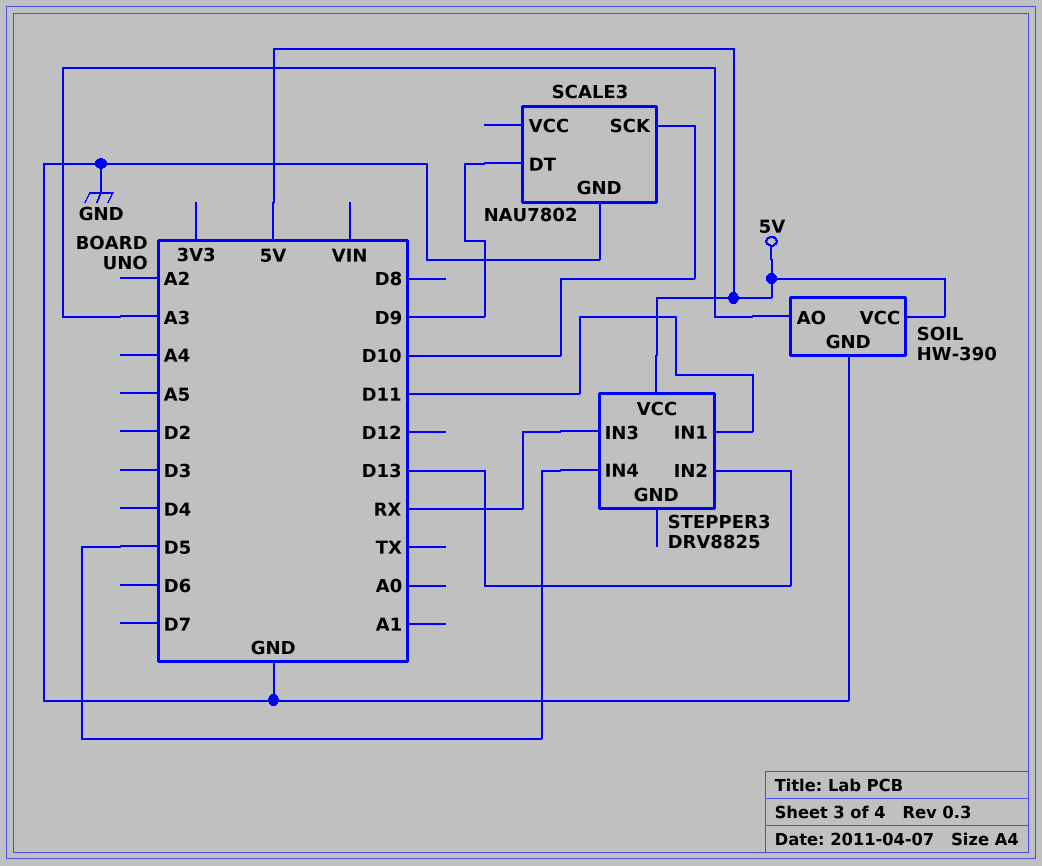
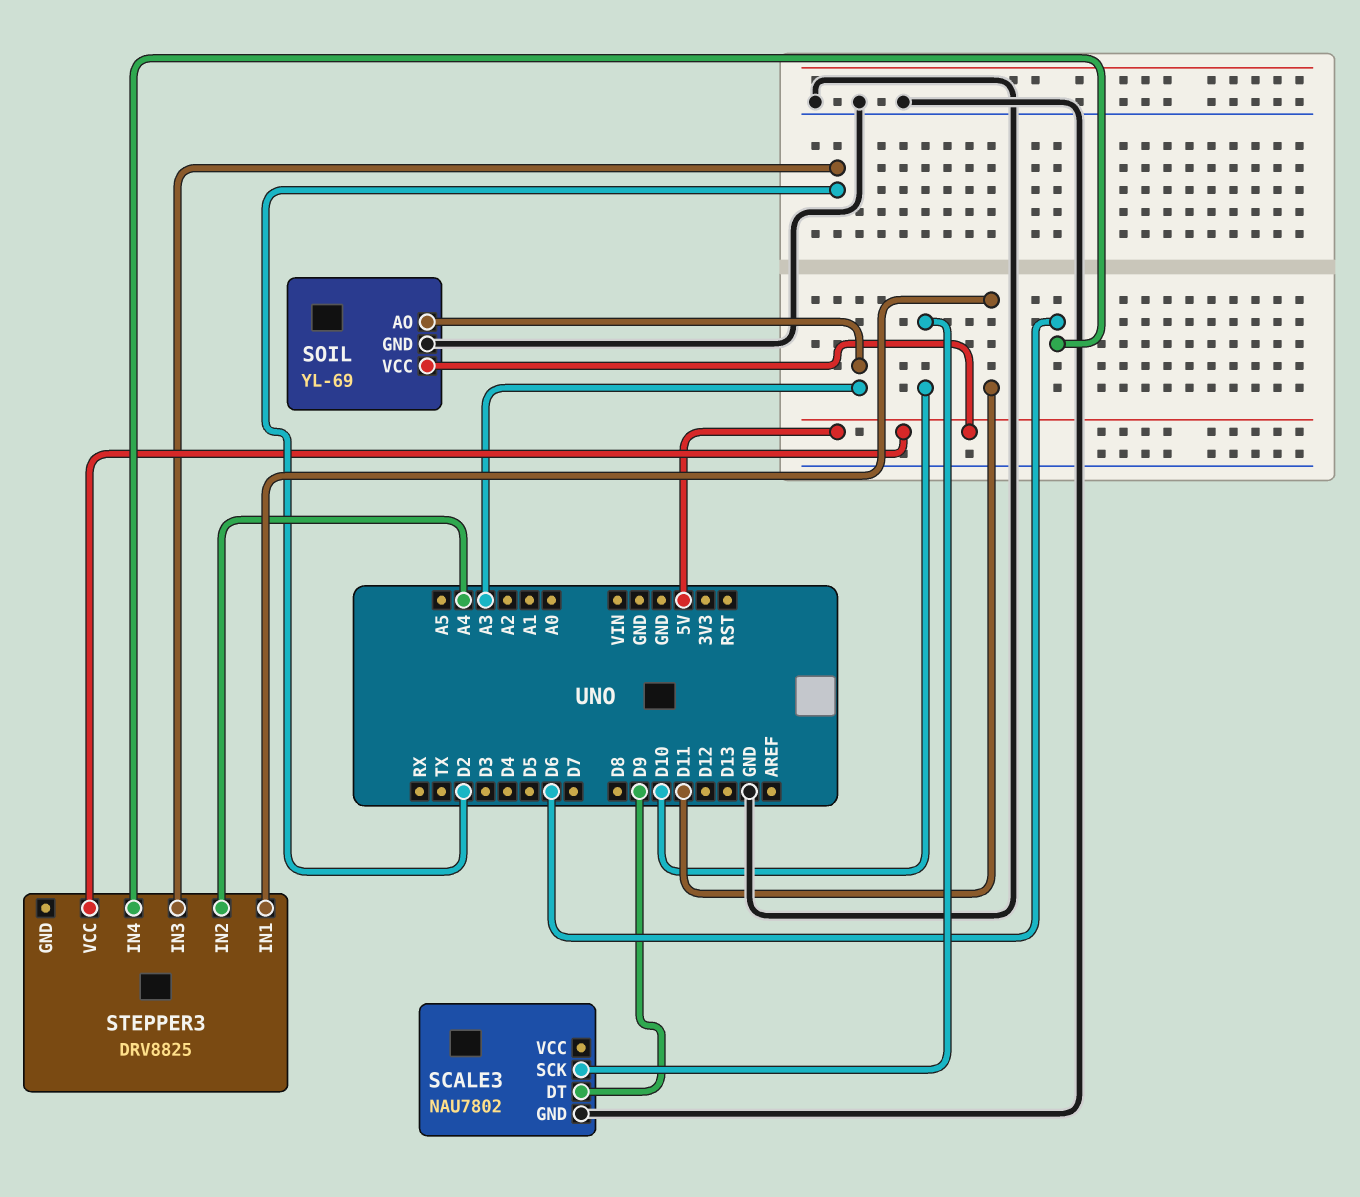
SOIL: HW-390 -> YL-69
STEPPER3 pin IN2: D13 -> A4
STEPPER3 pin IN3: RX -> D2
STEPPER3 pin IN4: D5 -> D6

